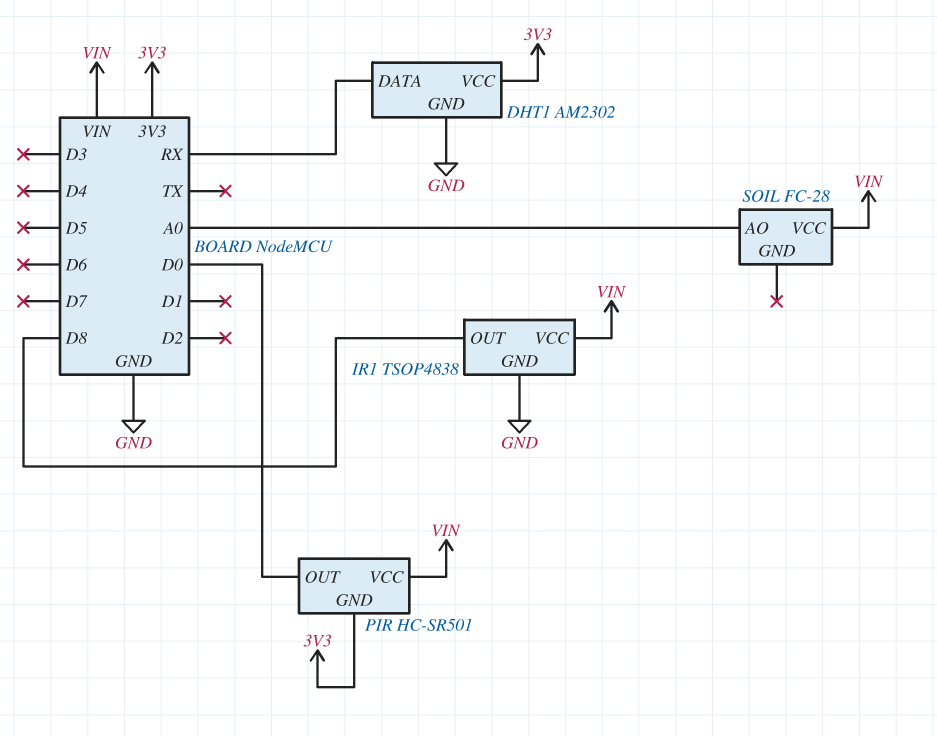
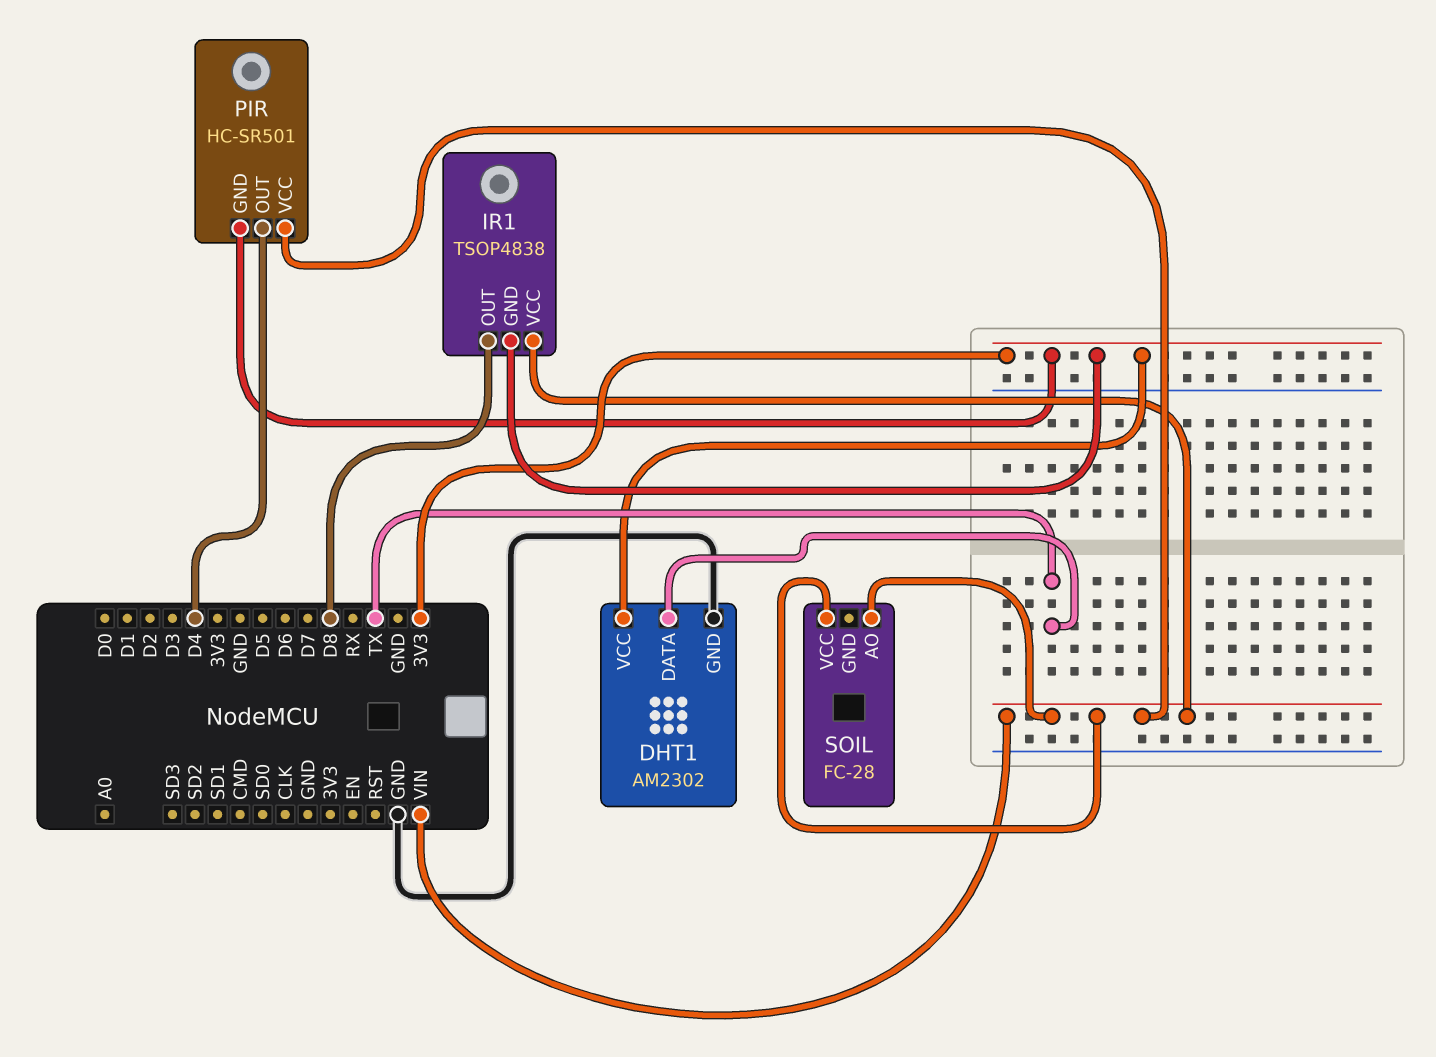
DHT1 pin DATA: RX -> TX
IR1 pin GND: GND -> 3V3
PIR pin OUT: D0 -> D4
SOIL pin AO: A0 -> VIN

